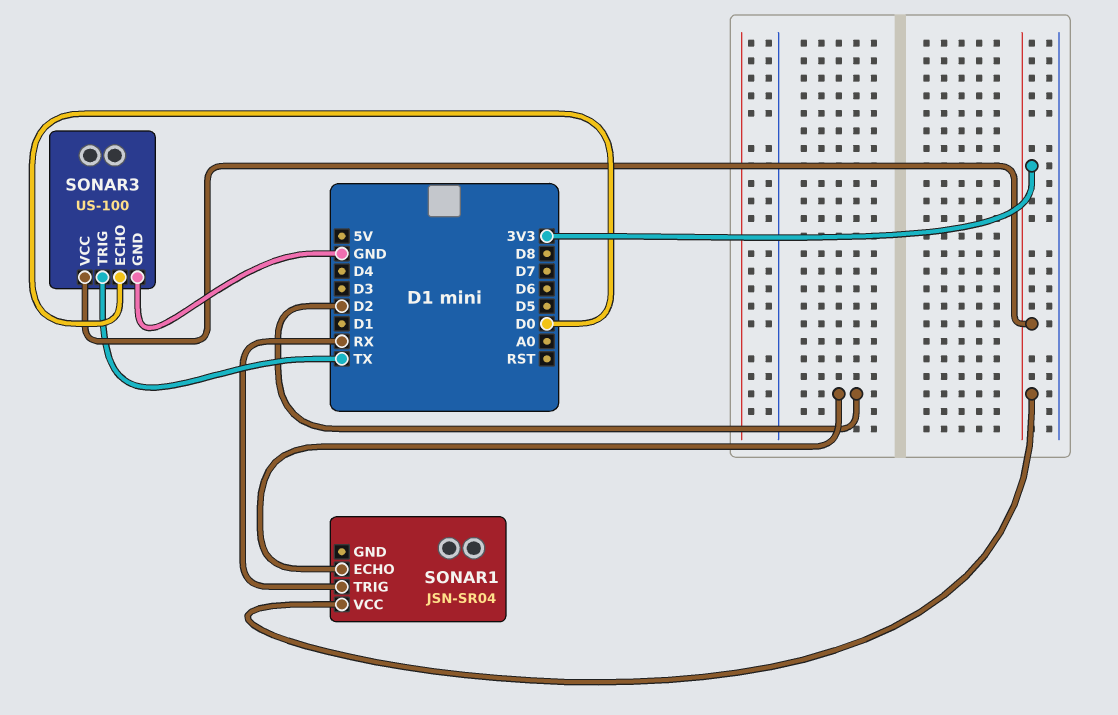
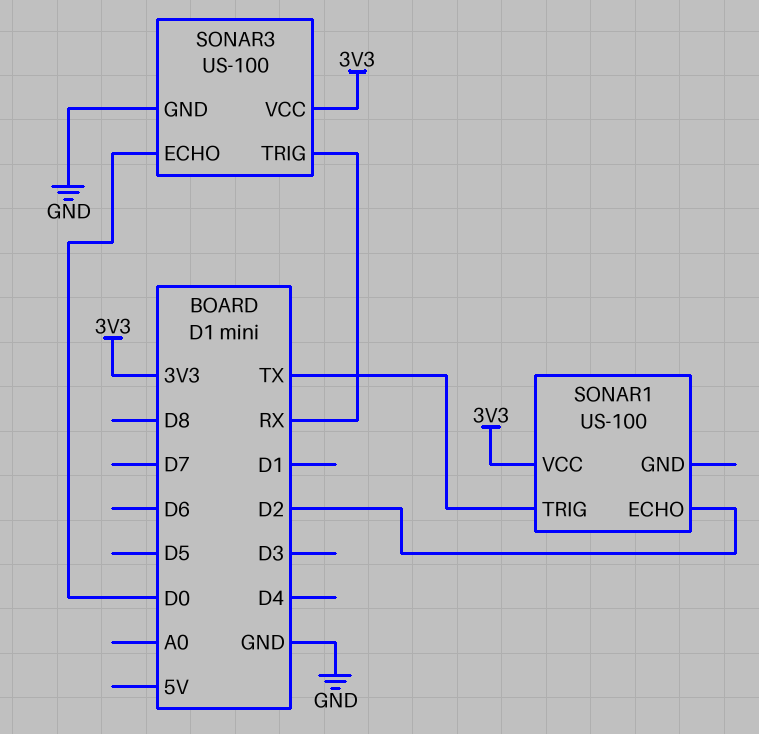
SONAR1: JSN-SR04 -> US-100
SONAR1 pin TRIG: RX -> TX
SONAR3 pin TRIG: TX -> RX

